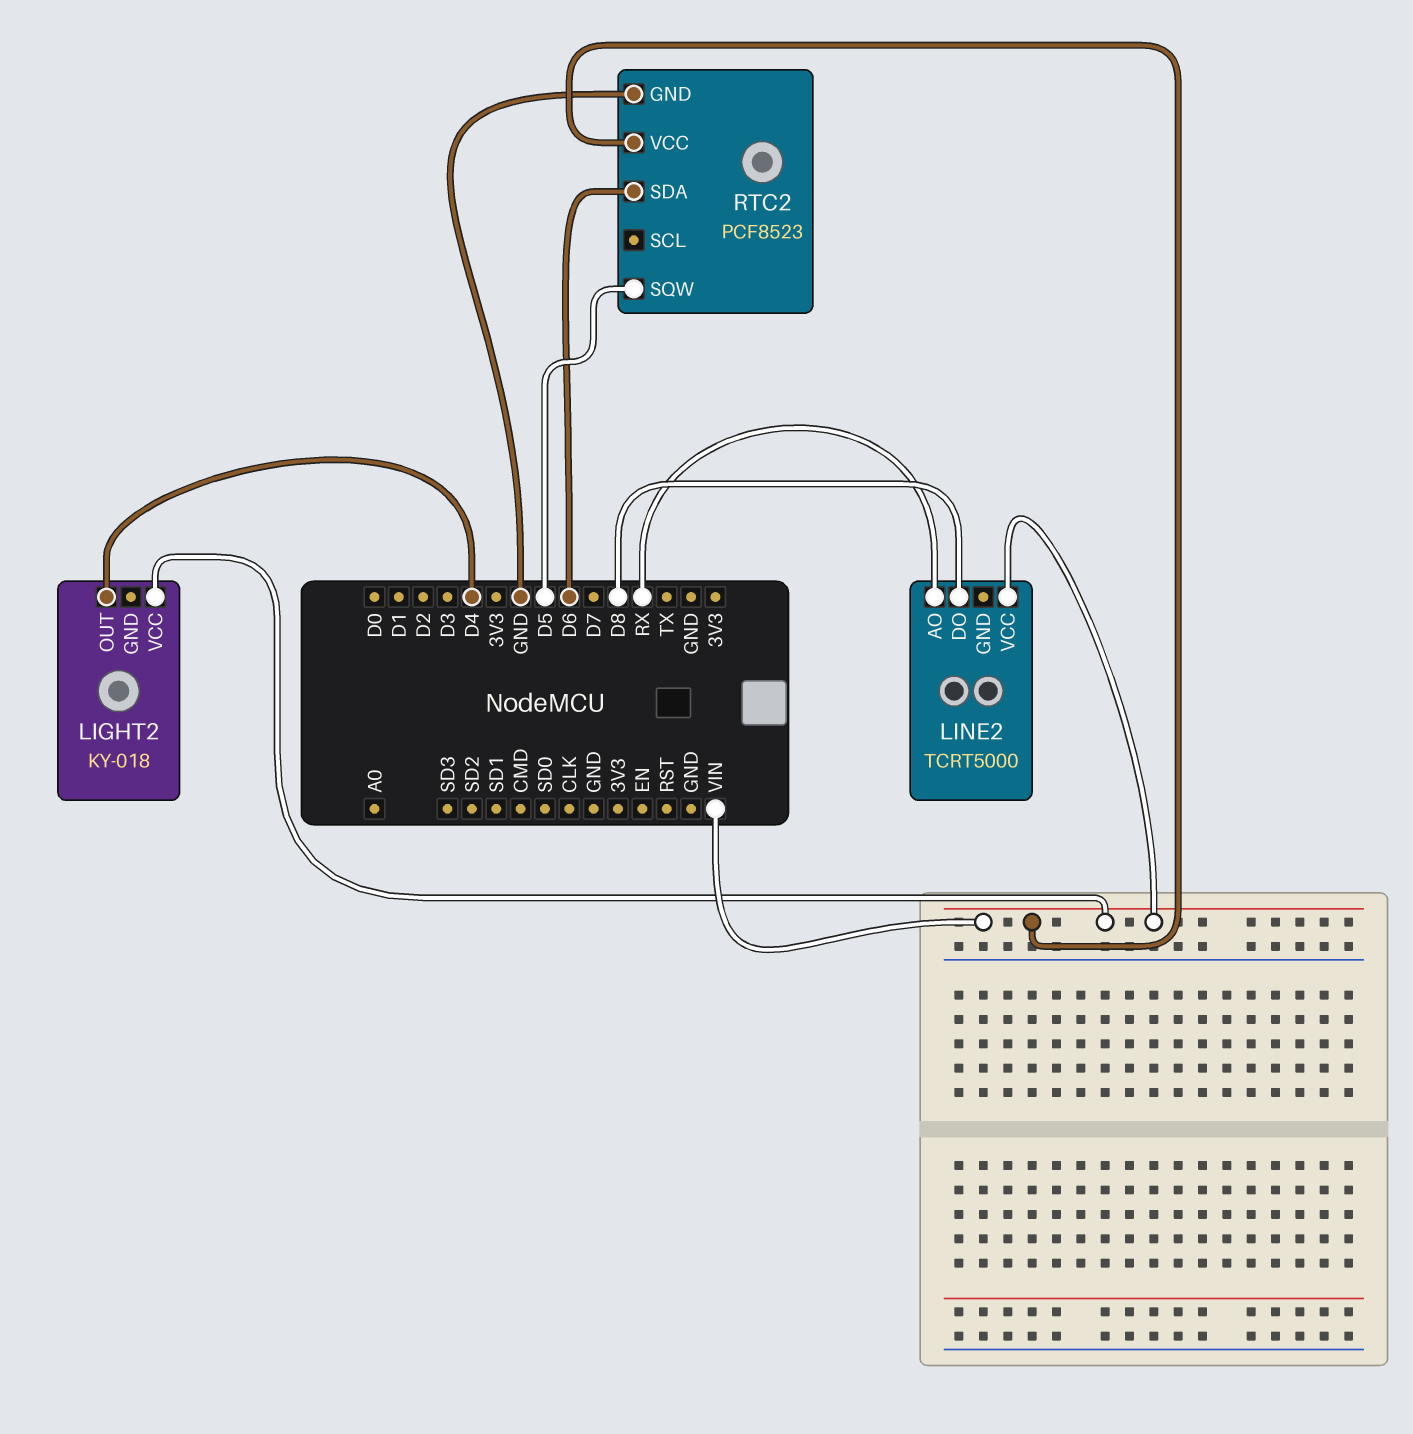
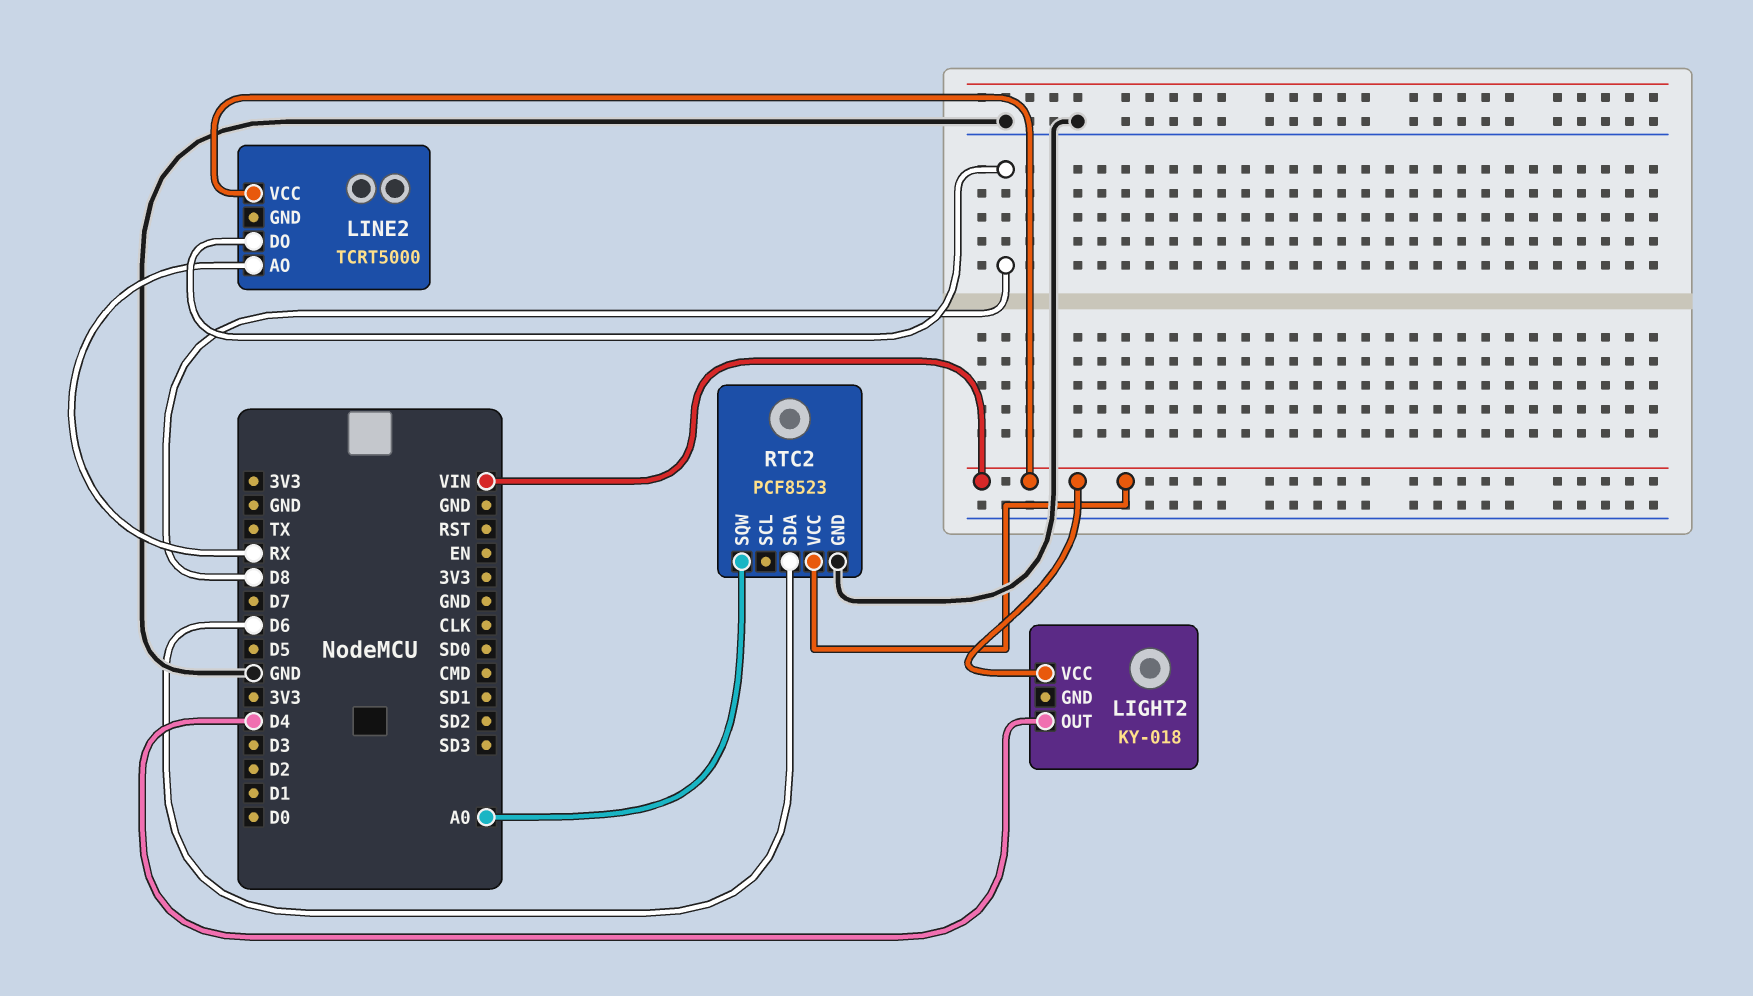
RTC2 pin SQW: D5 -> A0

